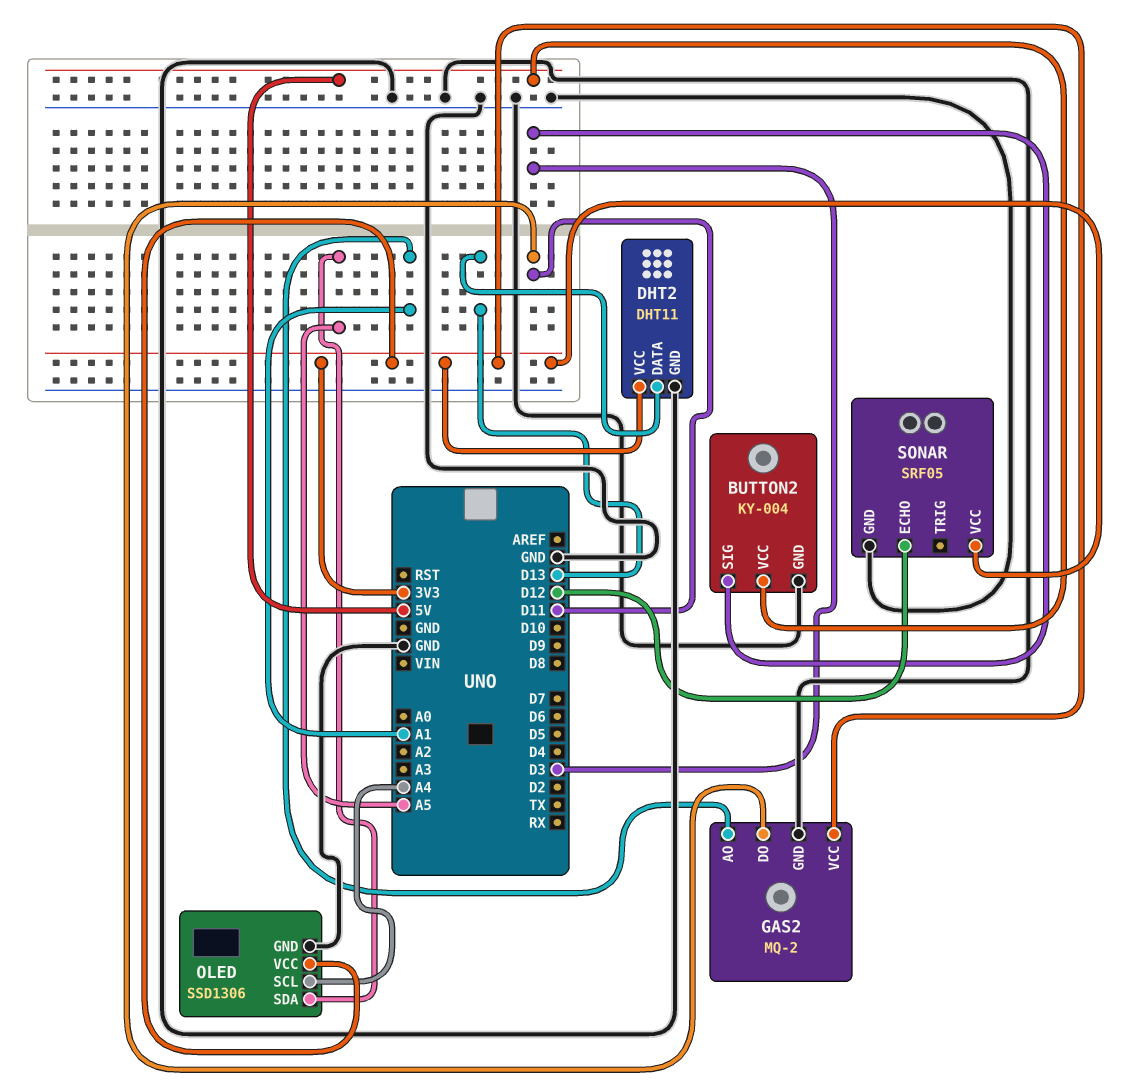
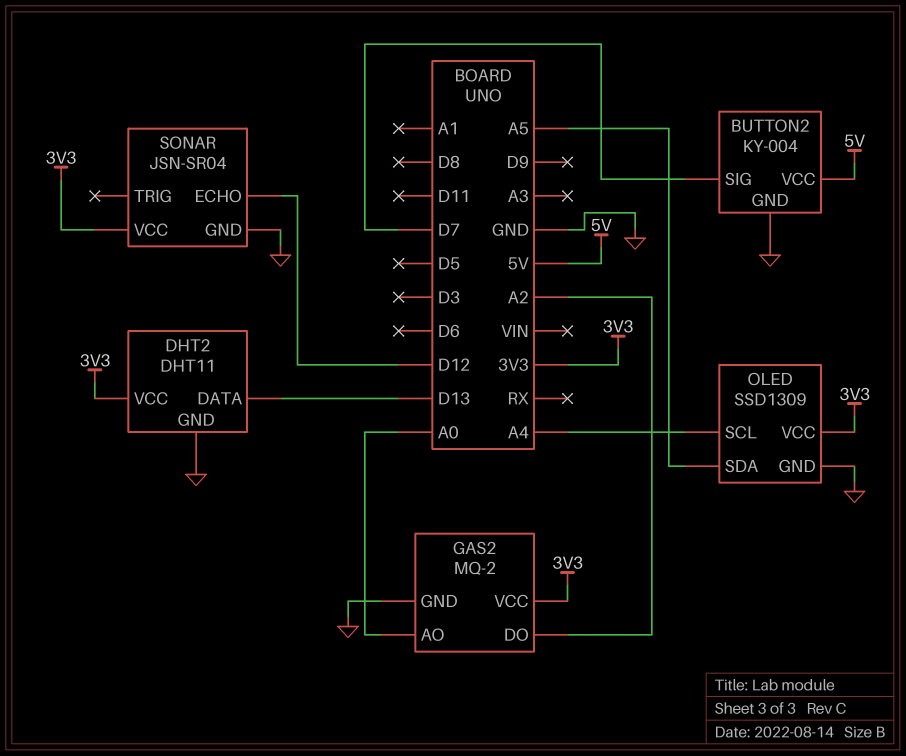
BUTTON2 pin SIG: D3 -> D7
GAS2 pin AO: A1 -> A0
GAS2 pin DO: D11 -> A2
OLED: SSD1306 -> SSD1309
SONAR: SRF05 -> JSN-SR04

